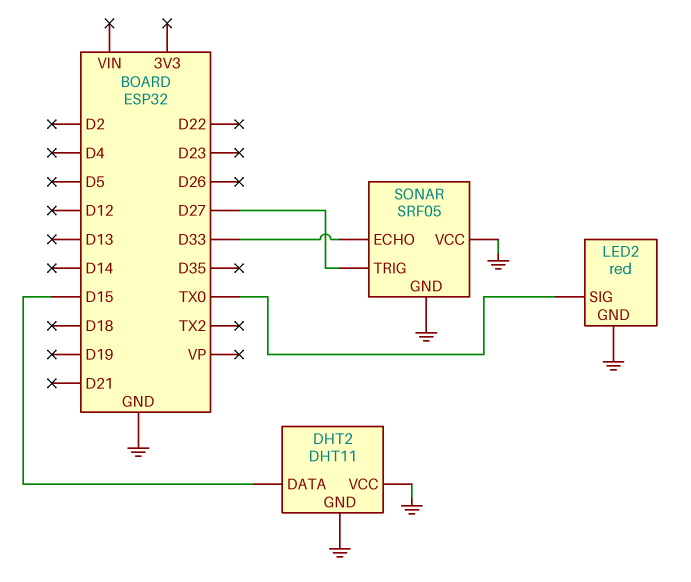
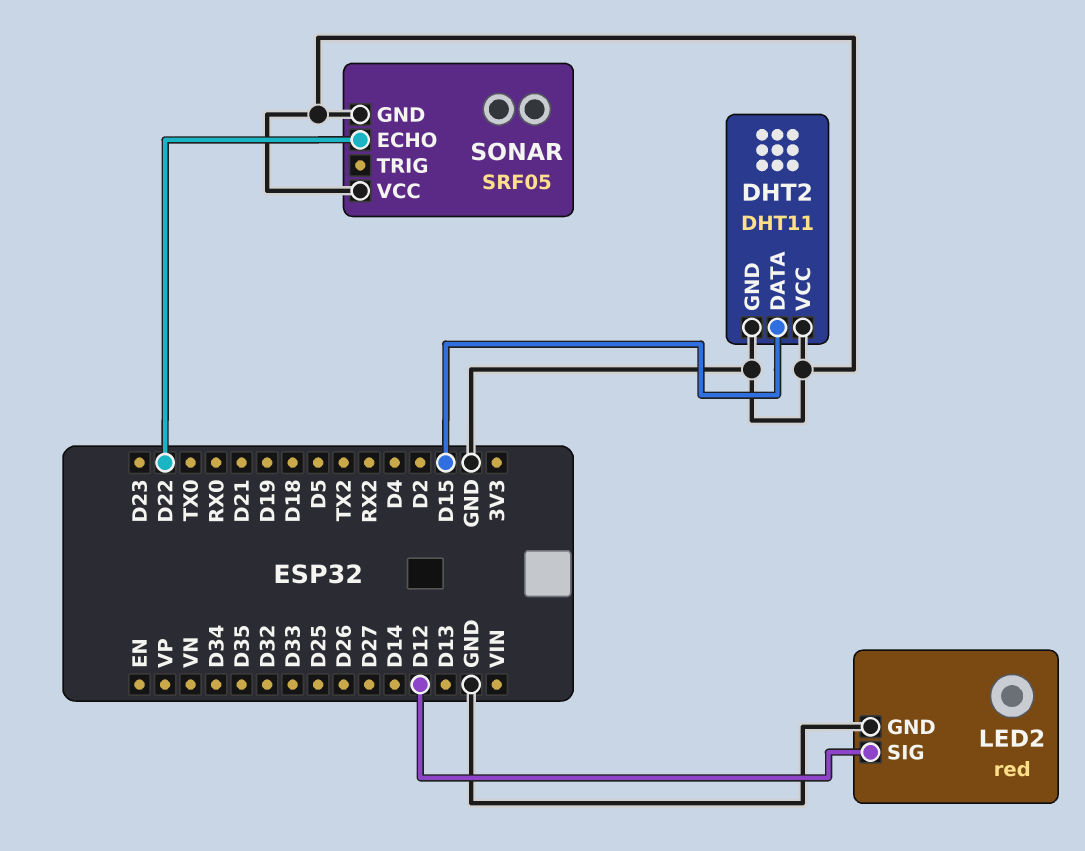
LED2 pin SIG: TX0 -> D12
SONAR pin ECHO: D33 -> D22
SONAR pin TRIG: D27 -> none

